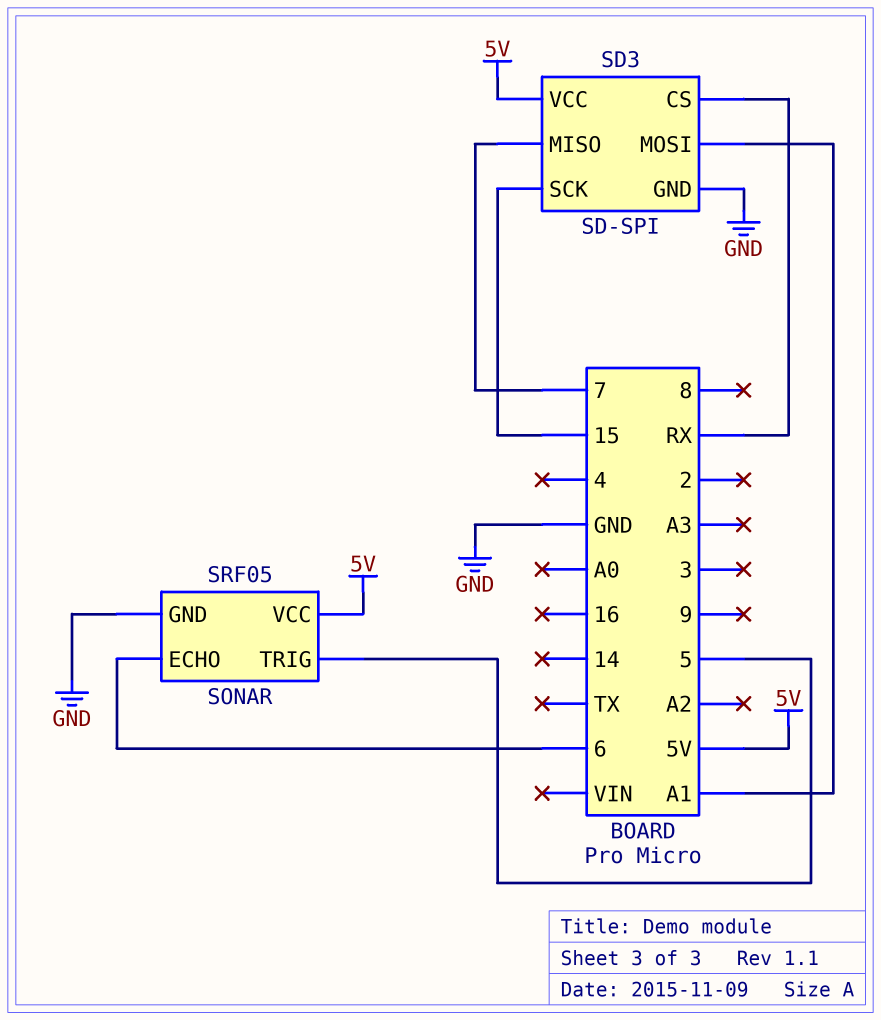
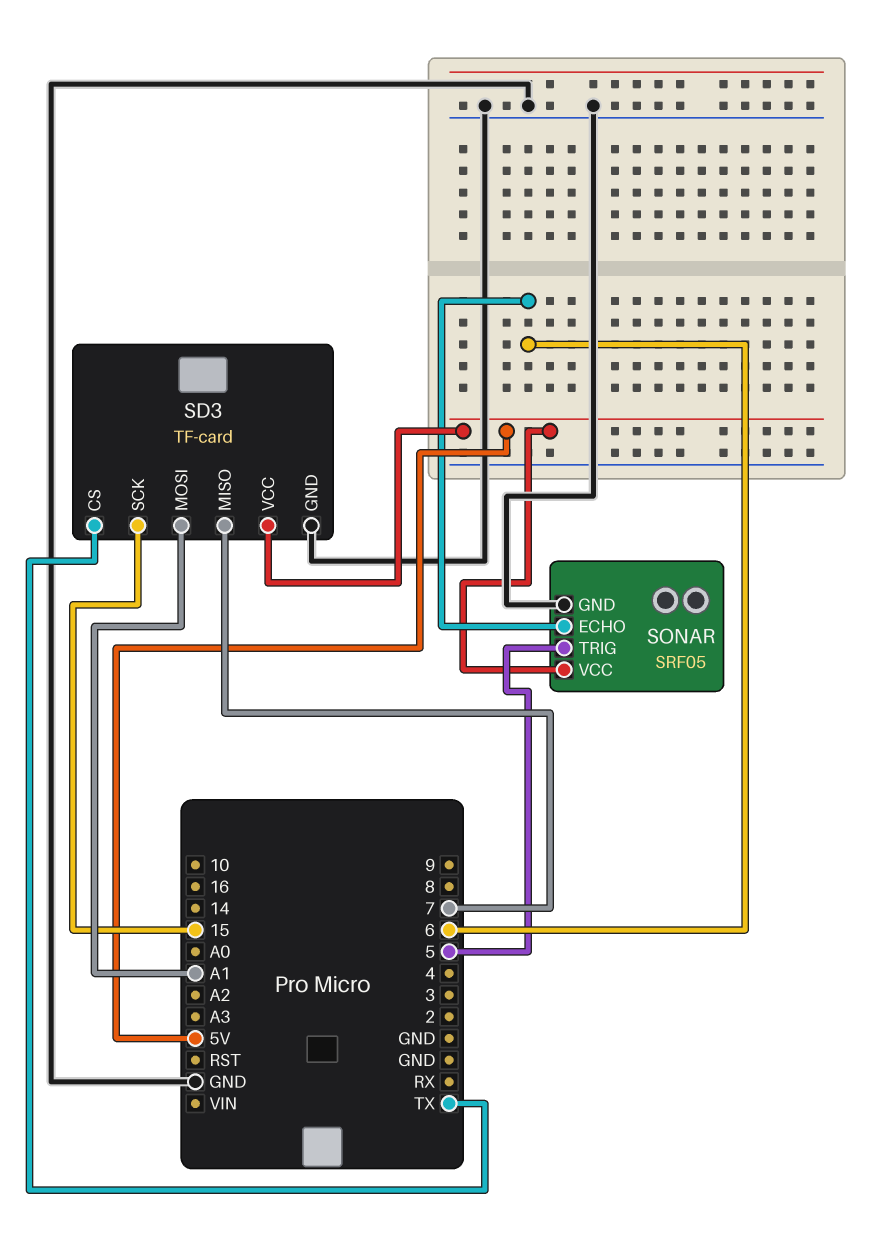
SD3: SD-SPI -> TF-card
SD3 pin CS: RX -> TX

